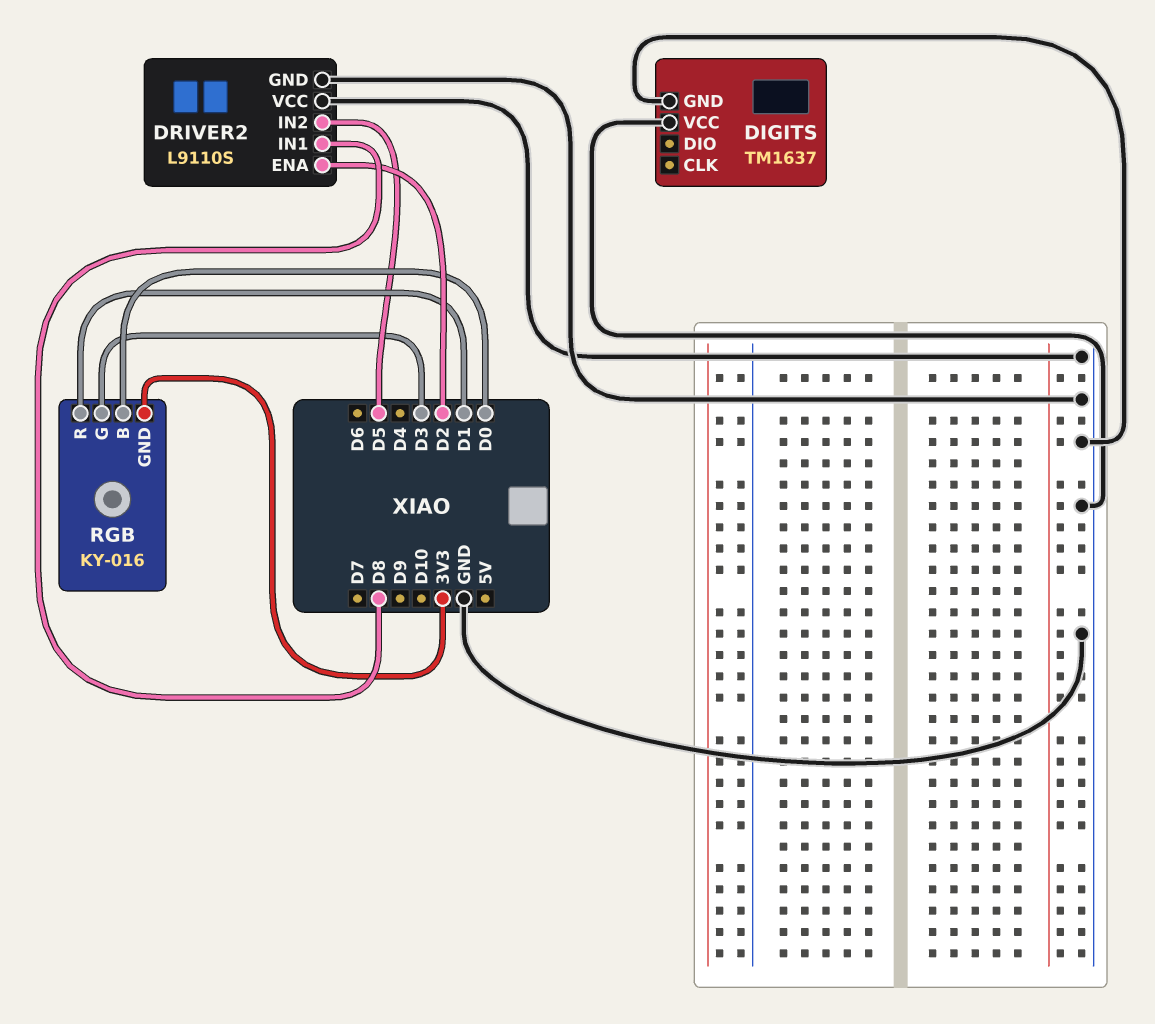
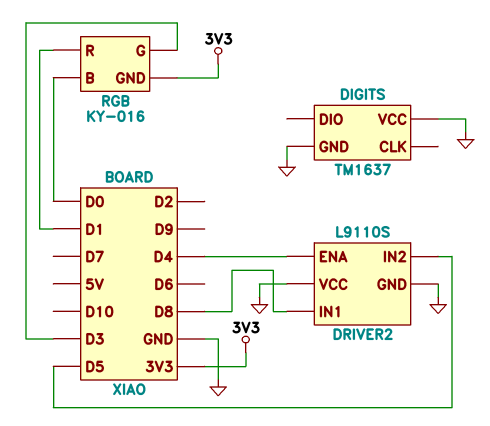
DRIVER2 pin ENA: D2 -> D4

